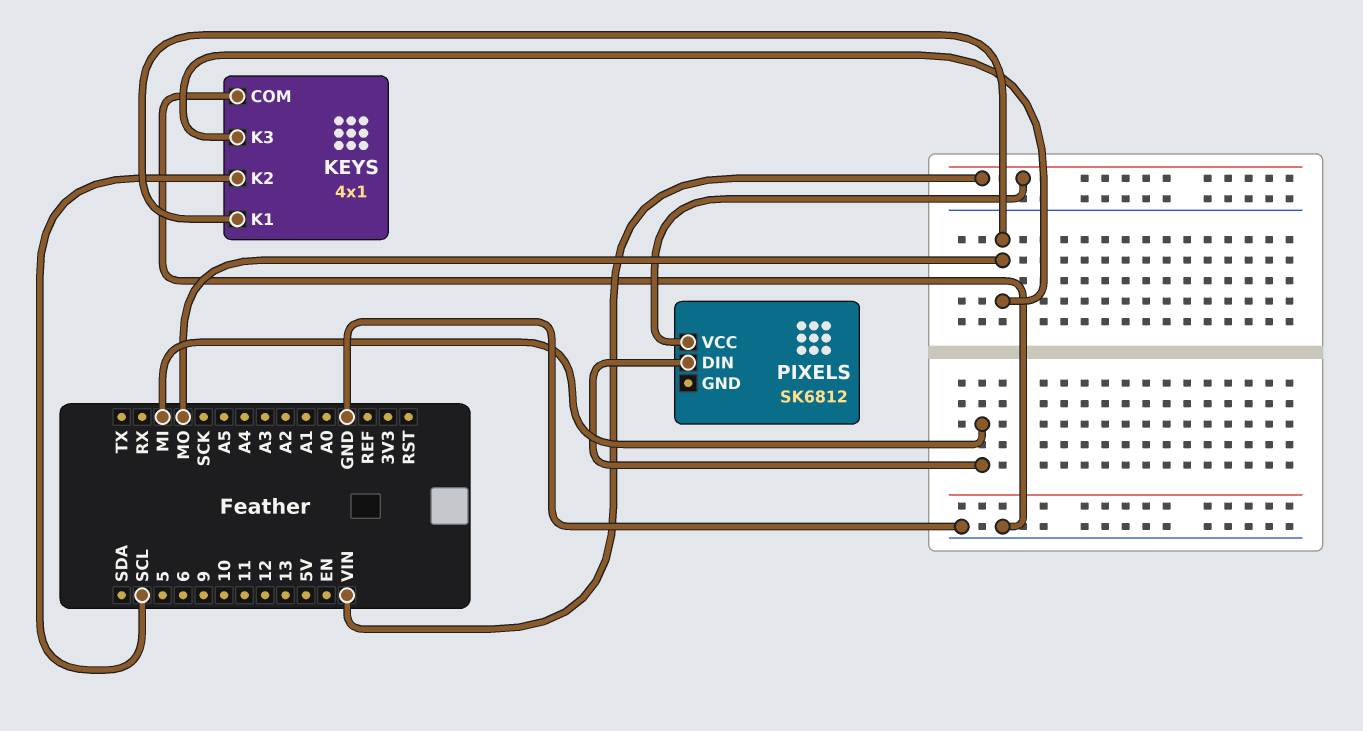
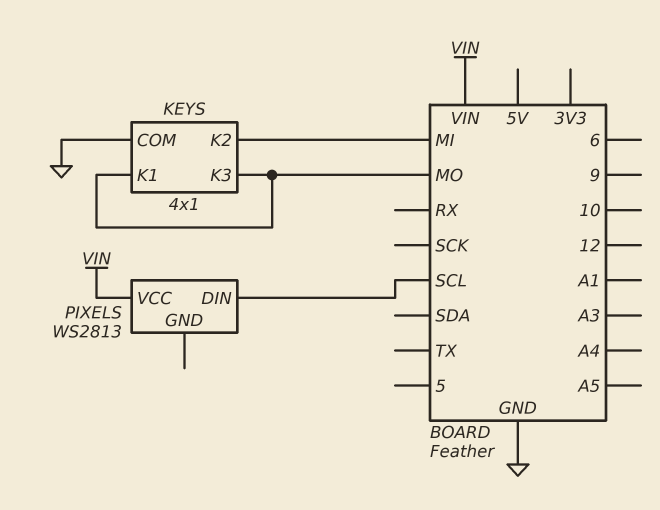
KEYS pin K2: SCL -> MI
PIXELS: SK6812 -> WS2813
PIXELS pin DIN: MI -> SCL

